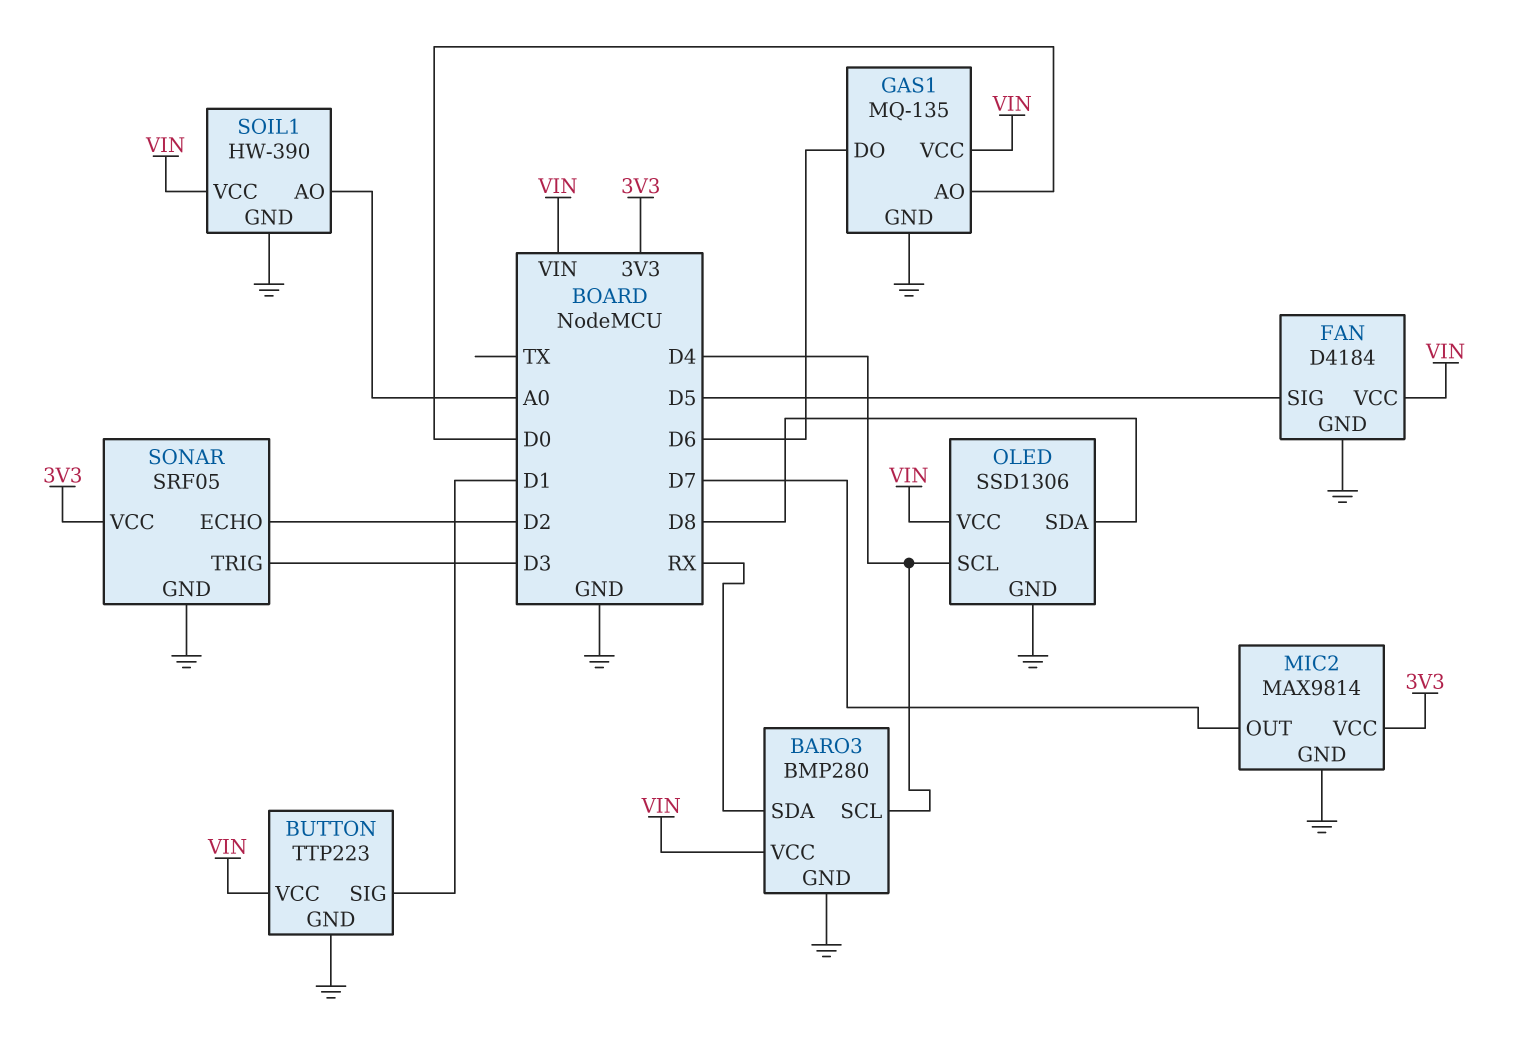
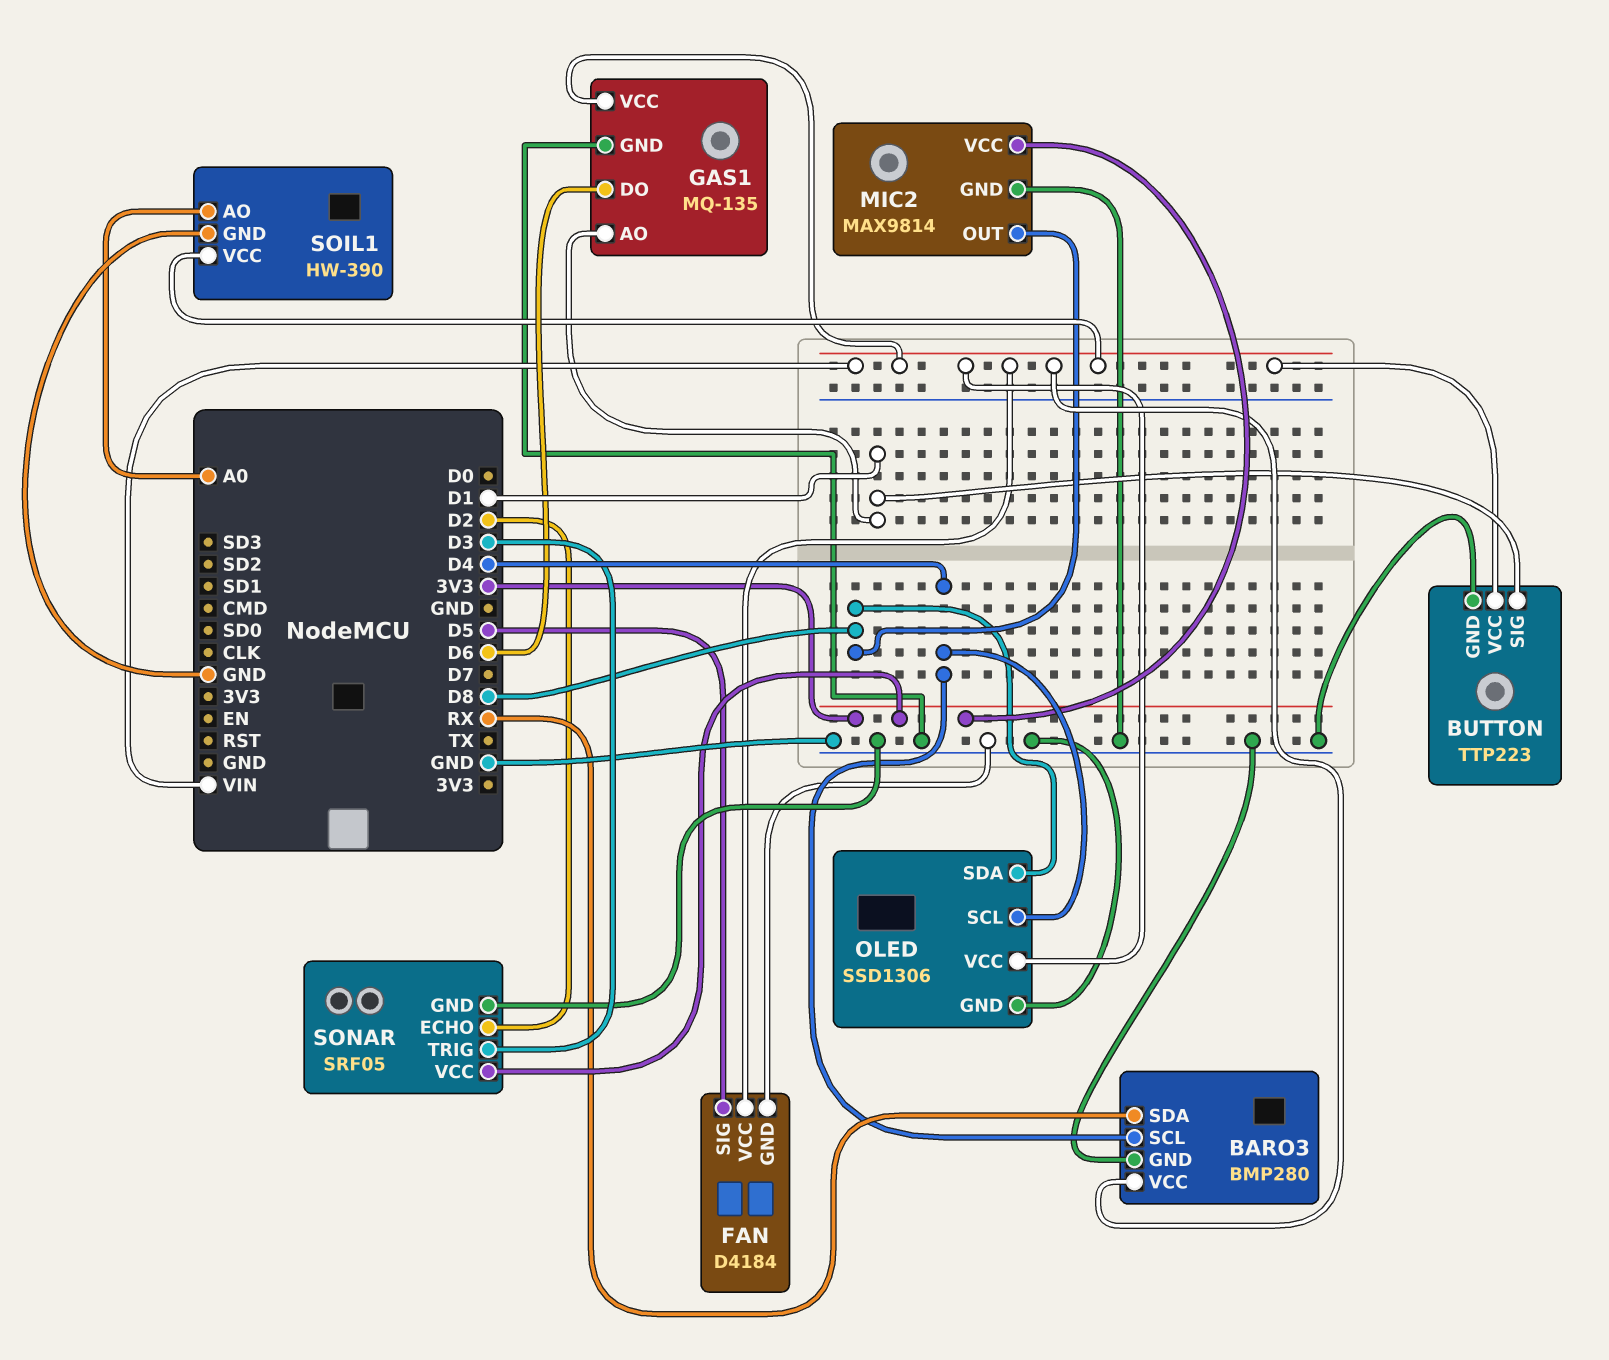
GAS1 pin AO: D0 -> D1
MIC2 pin OUT: D7 -> D8

